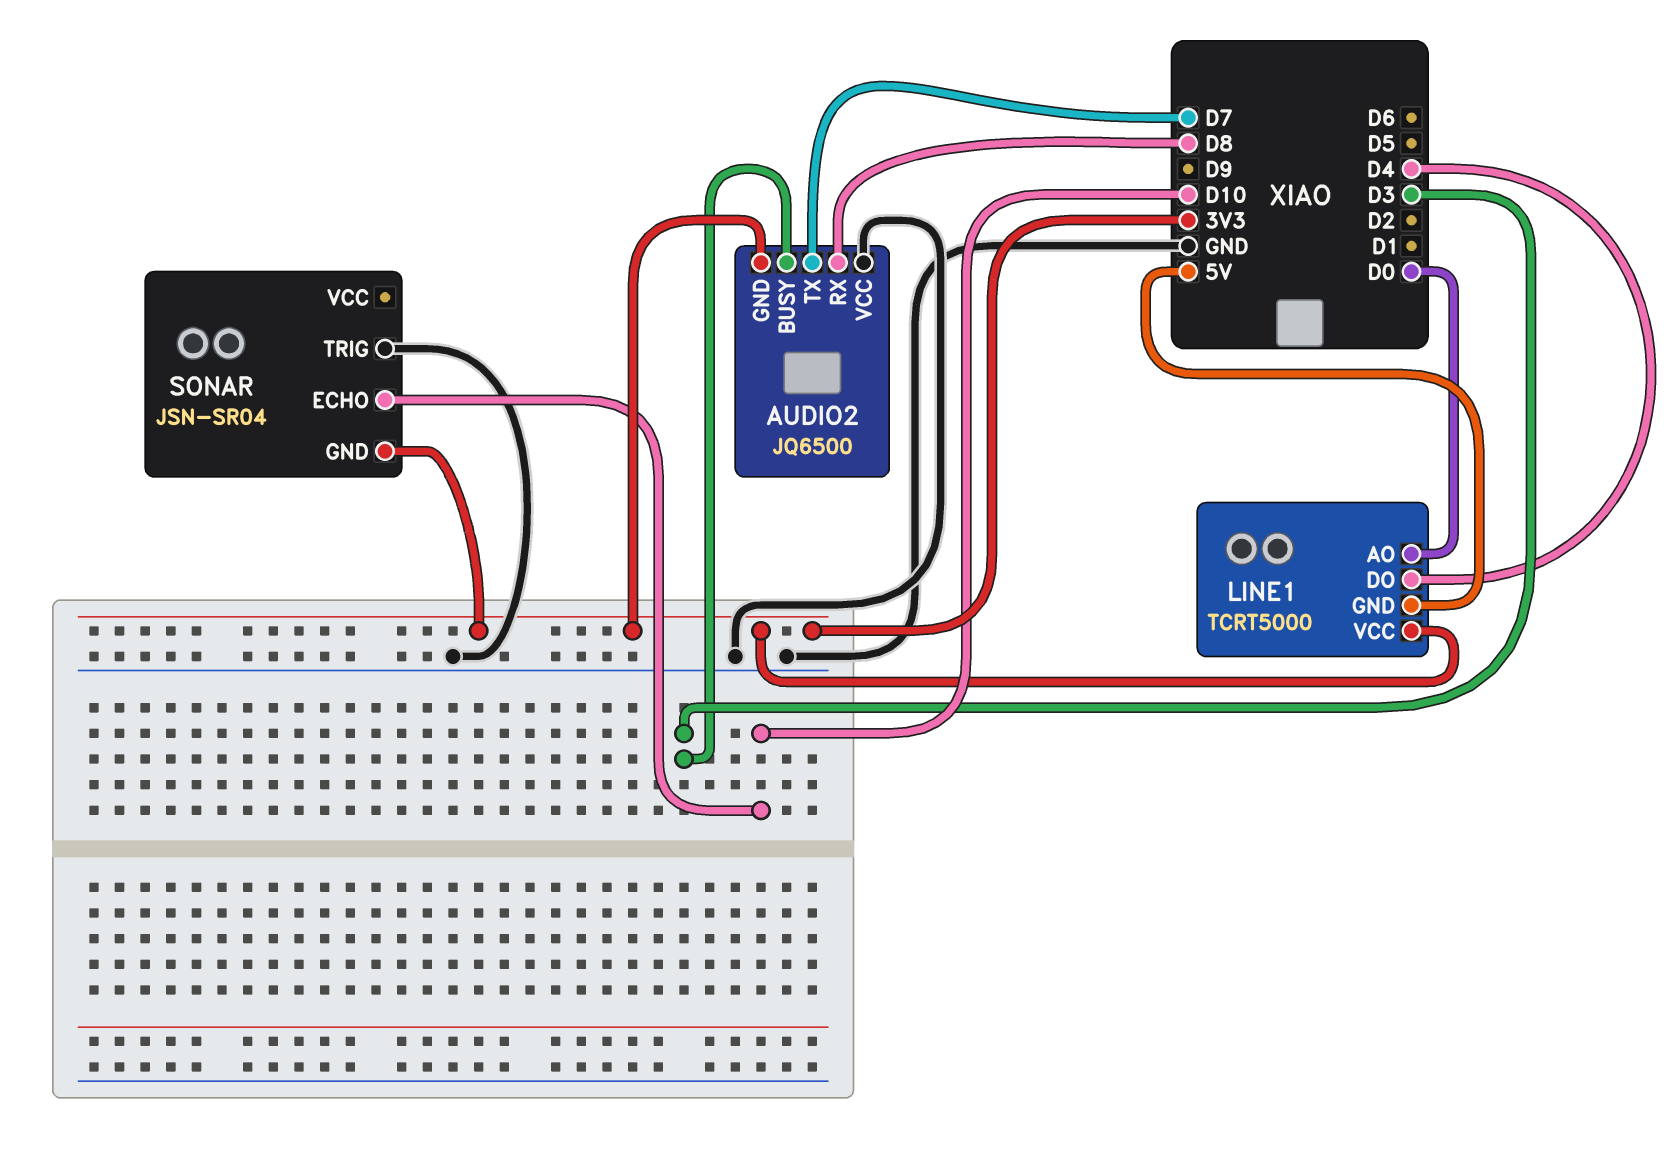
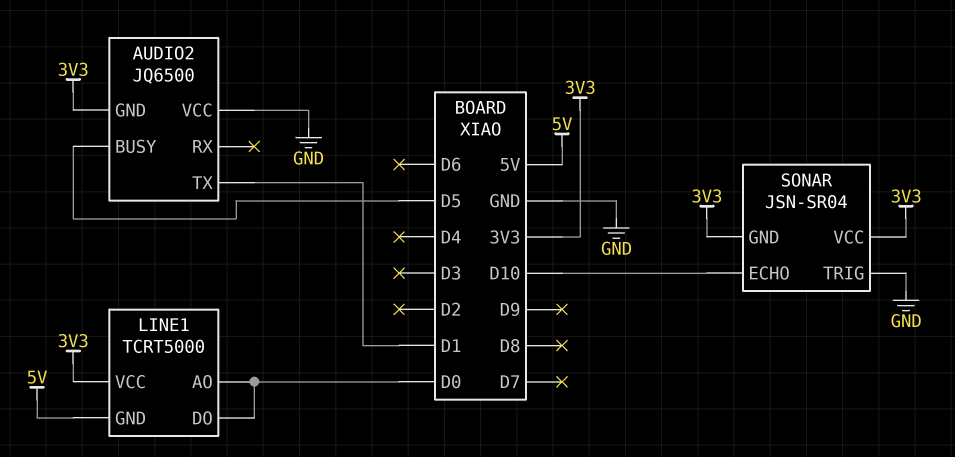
AUDIO2 pin BUSY: D3 -> D5
AUDIO2 pin RX: D8 -> none
AUDIO2 pin TX: D7 -> D1
LINE1 pin DO: D4 -> D0
SONAR pin VCC: none -> 3V3

